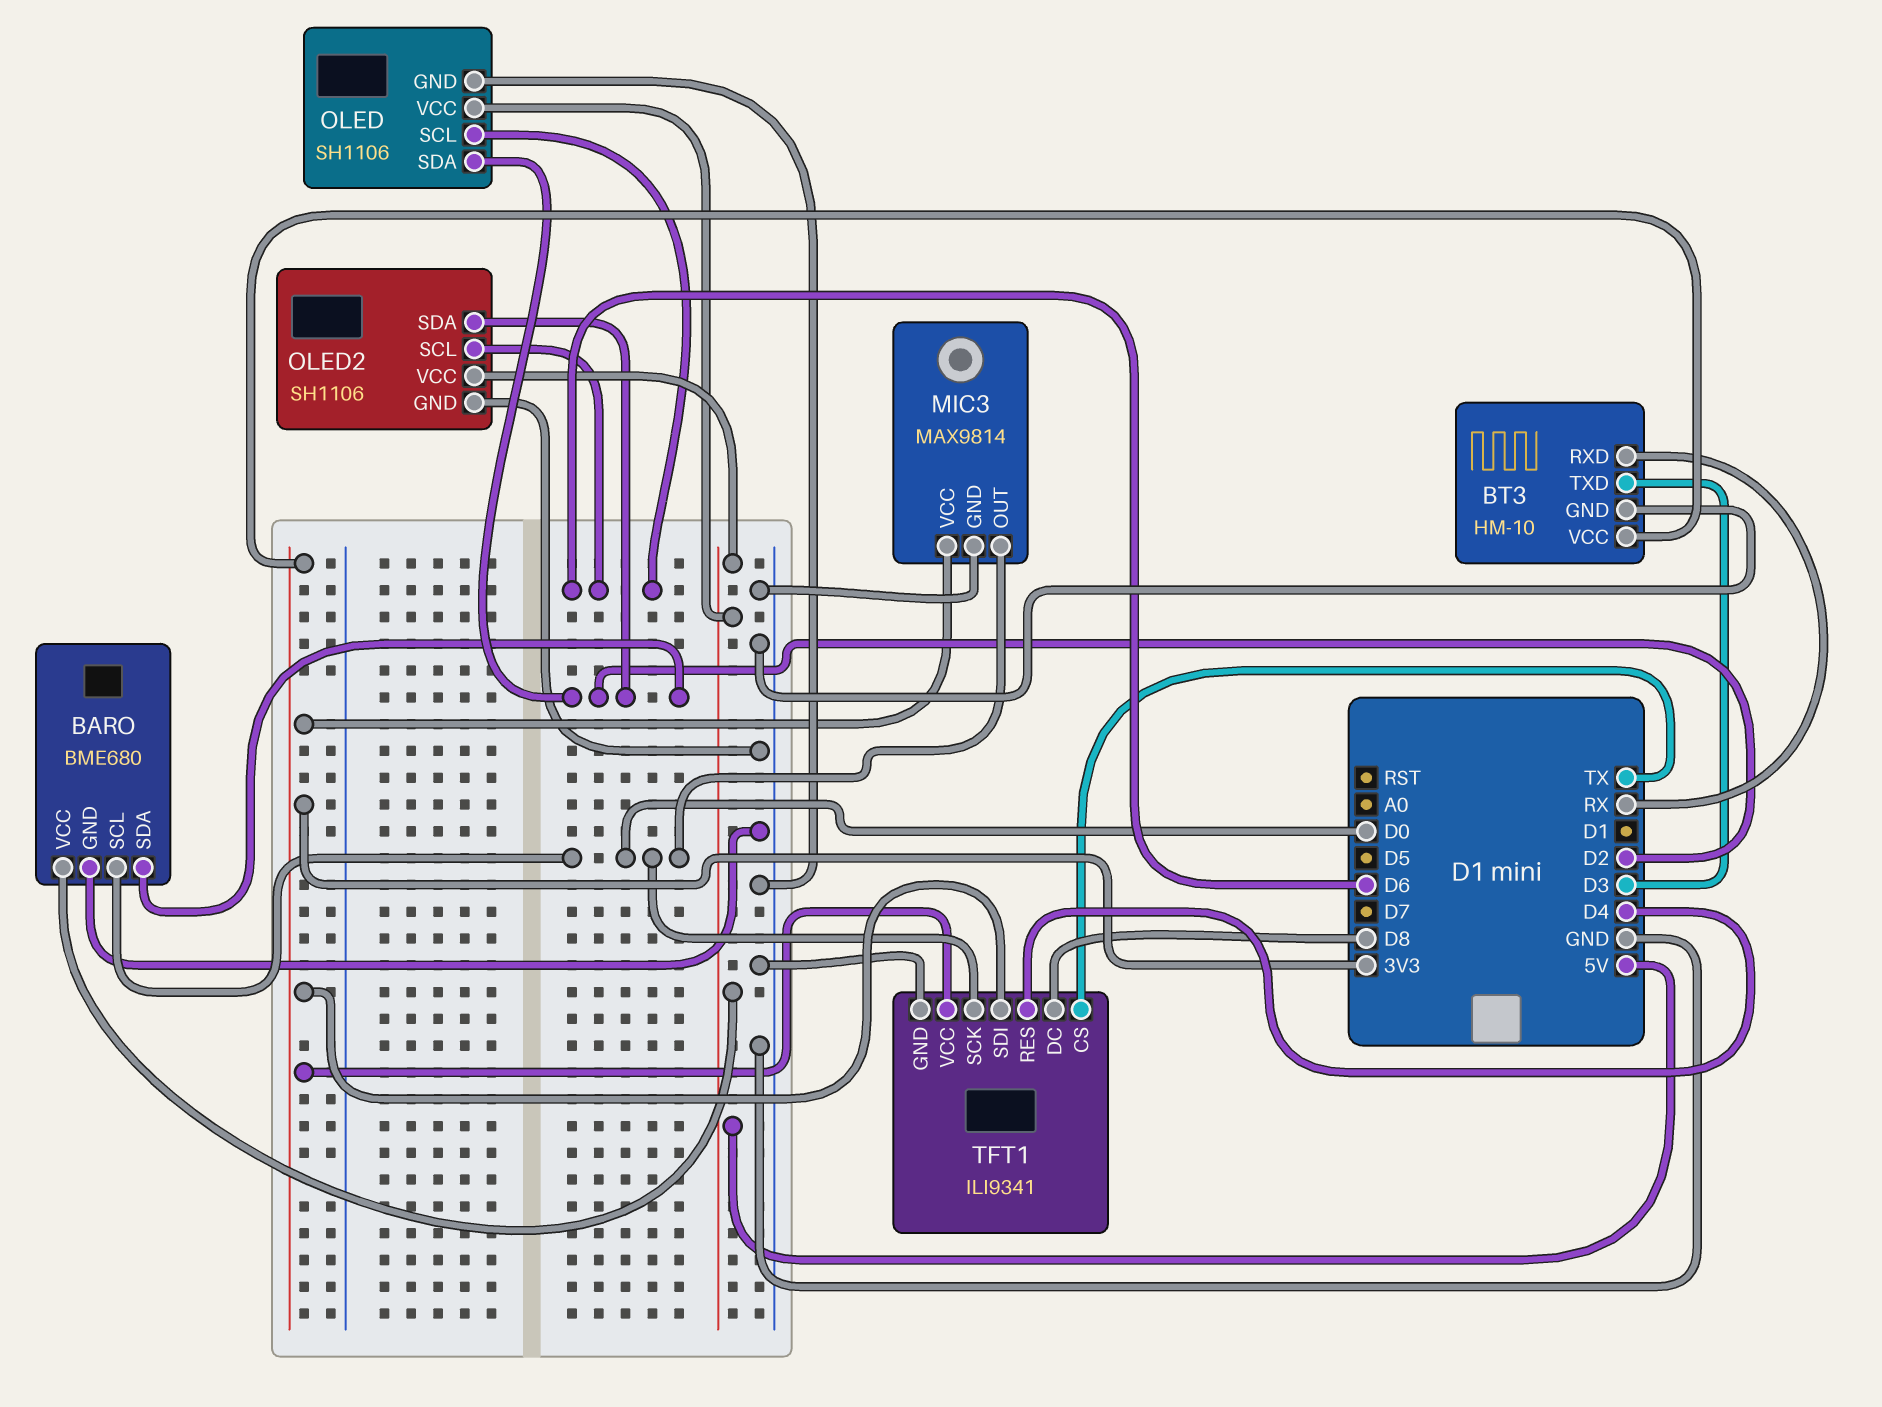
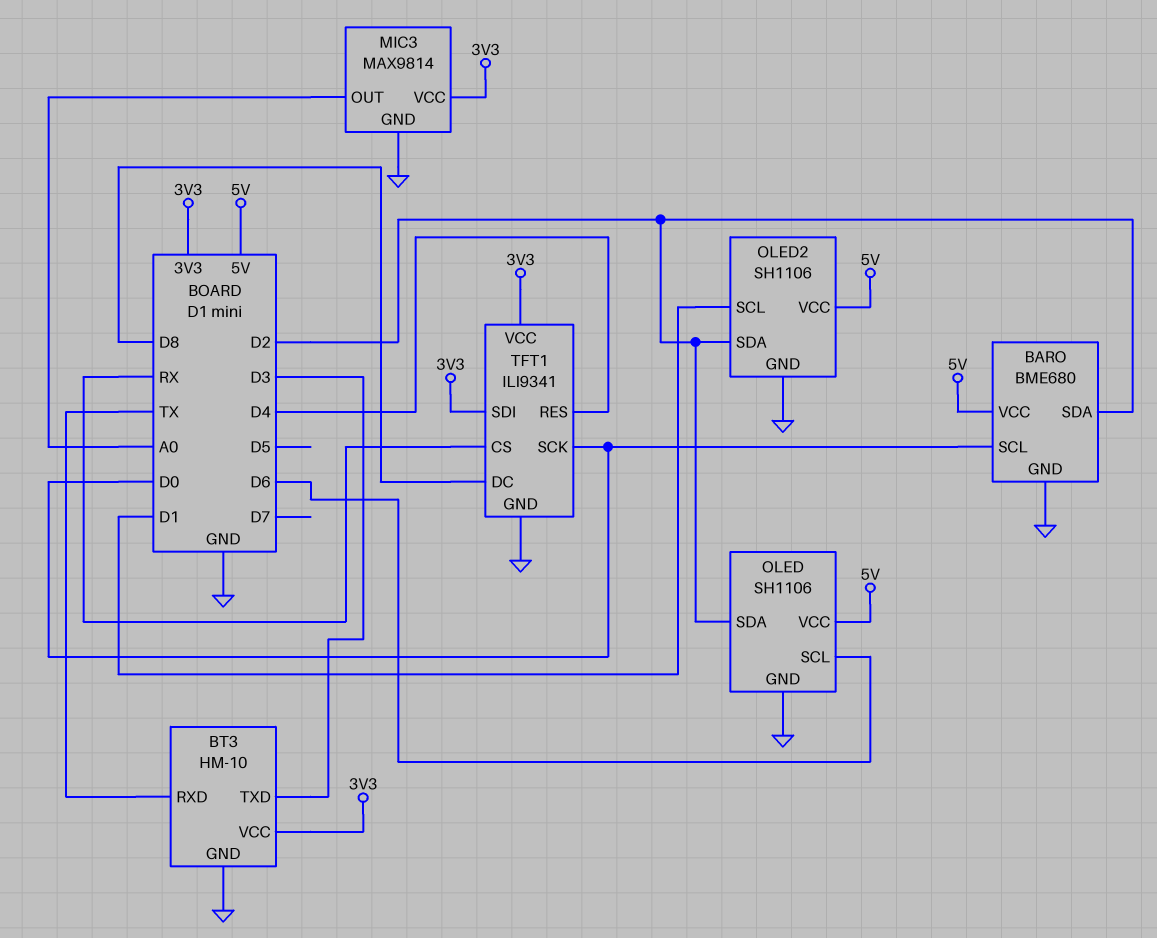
BT3 pin RXD: RX -> TX
MIC3 pin OUT: D0 -> A0
OLED2 pin SCL: D6 -> D1
TFT1 pin CS: TX -> RX

